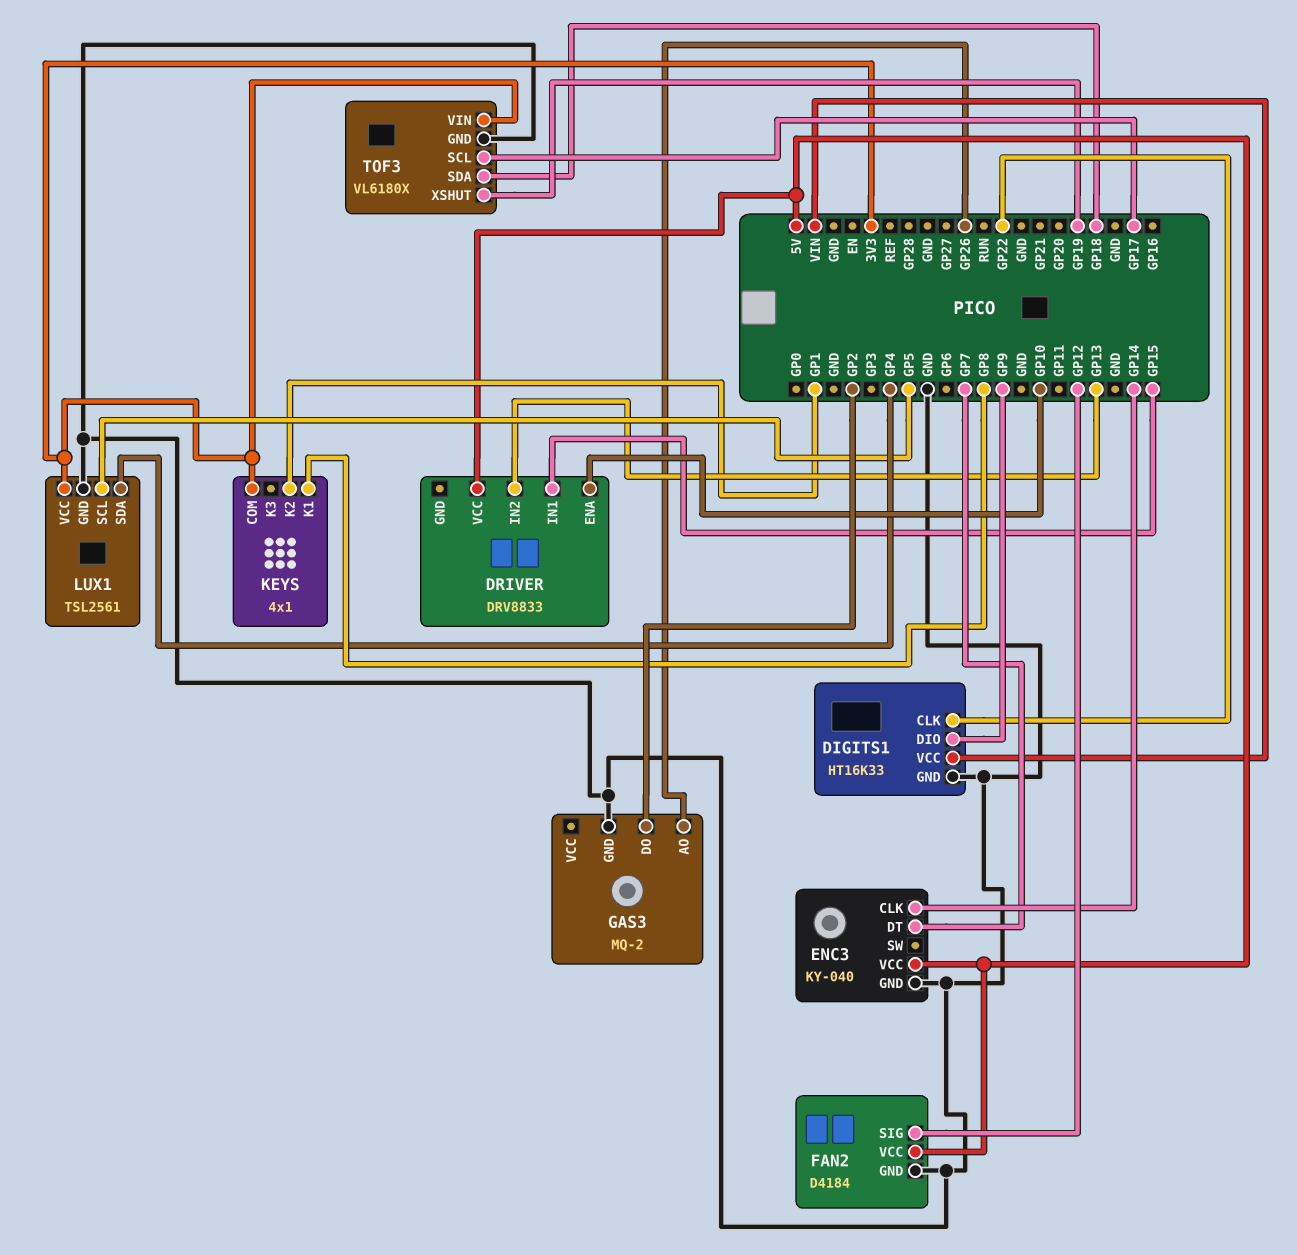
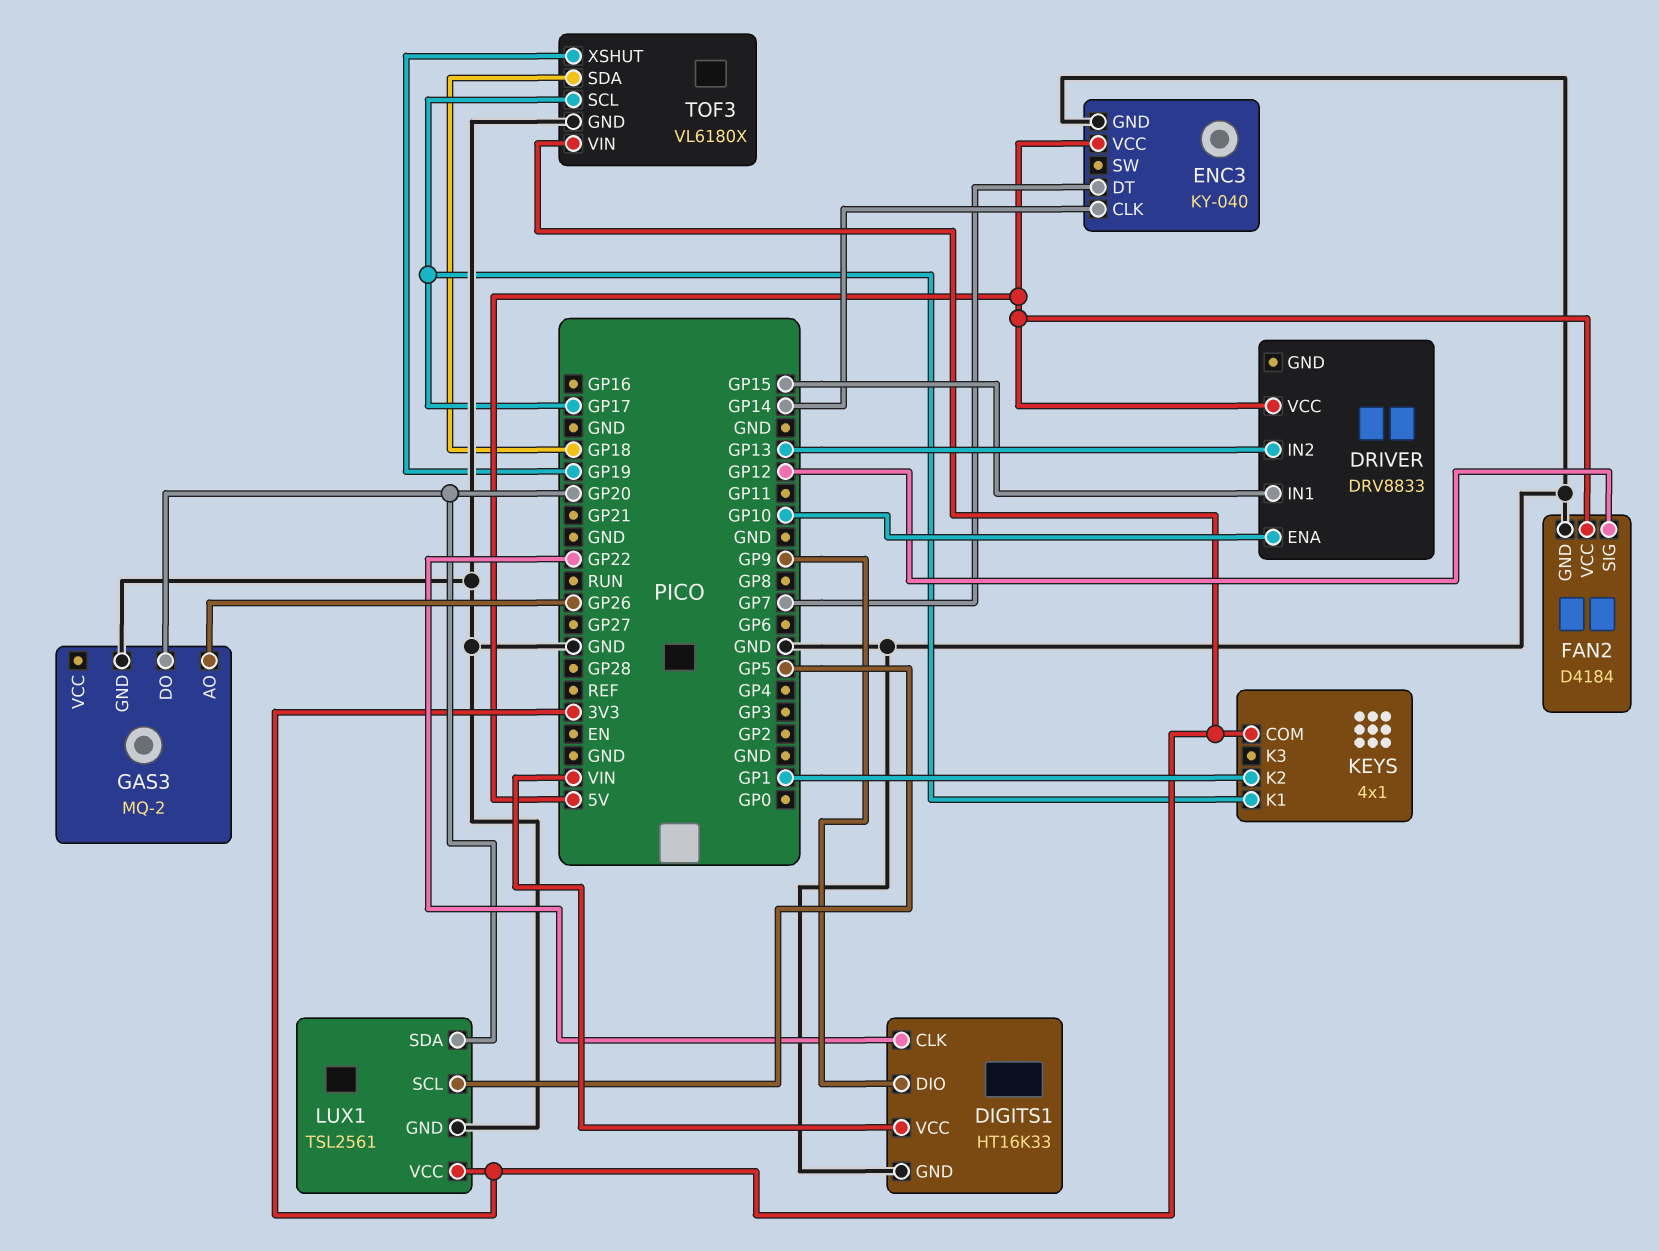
GAS3 pin DO: GP2 -> GP20
KEYS pin K1: GP8 -> GP17
LUX1 pin SDA: GP4 -> GP20

